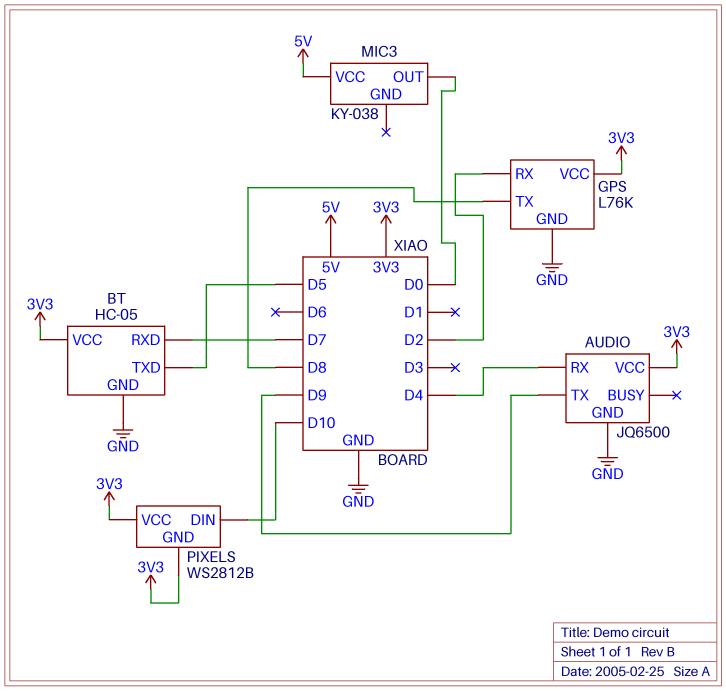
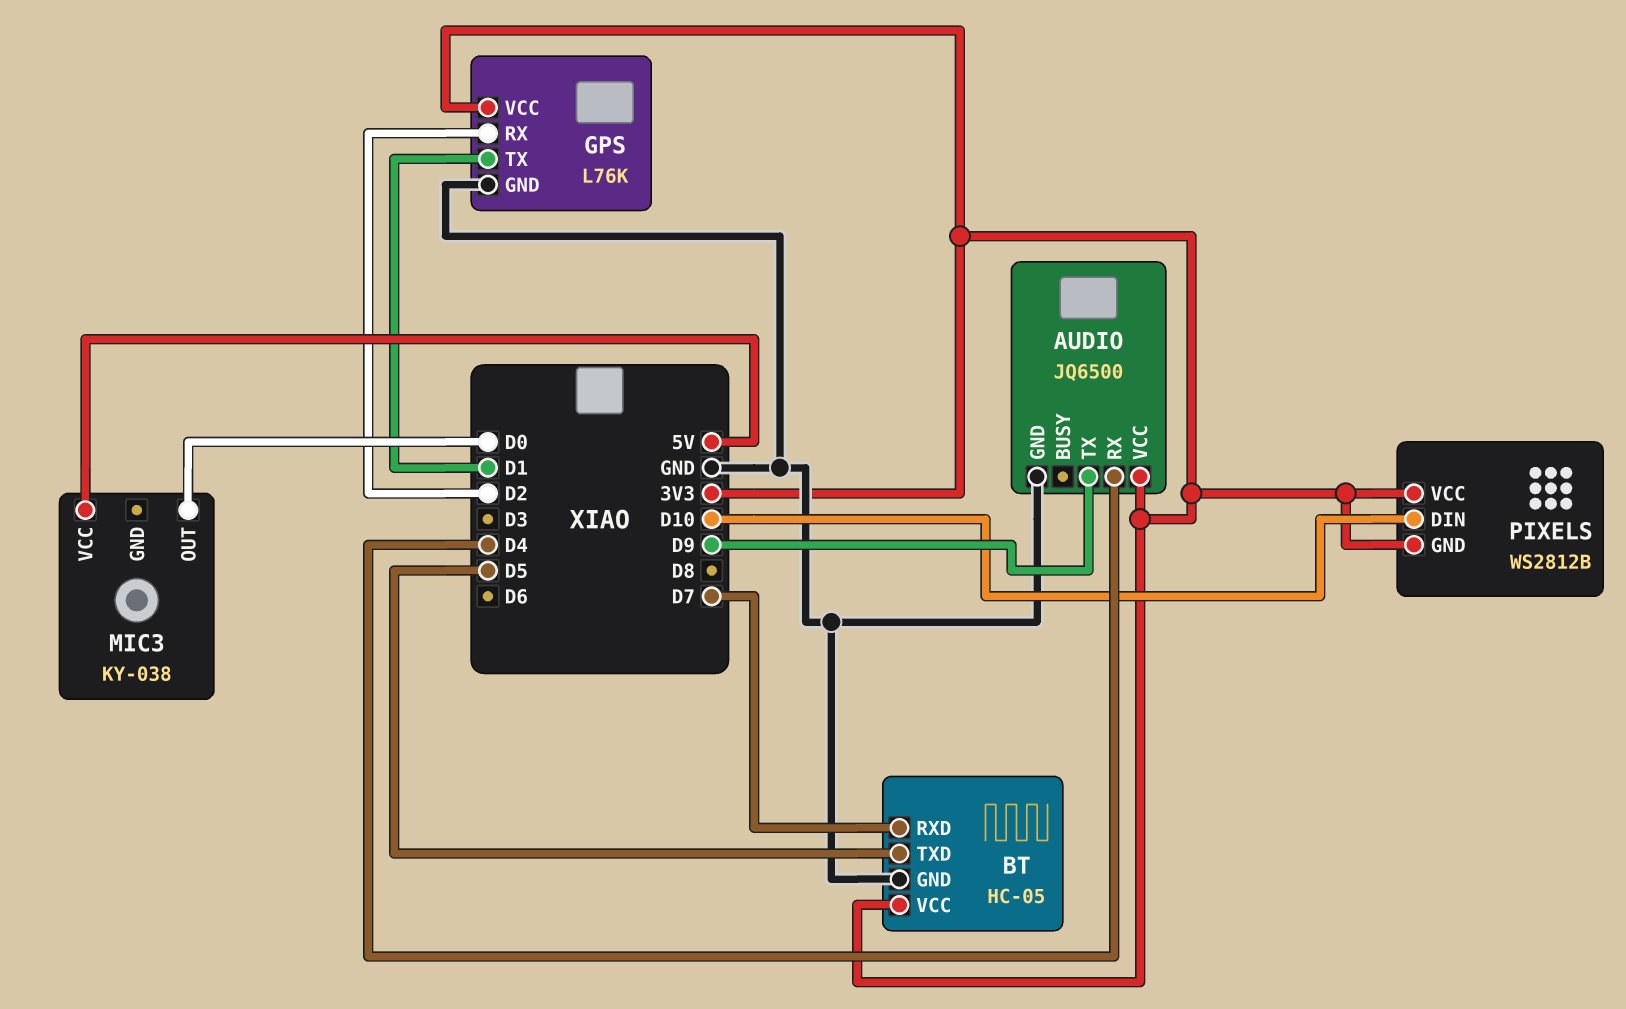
GPS pin TX: D8 -> D1

